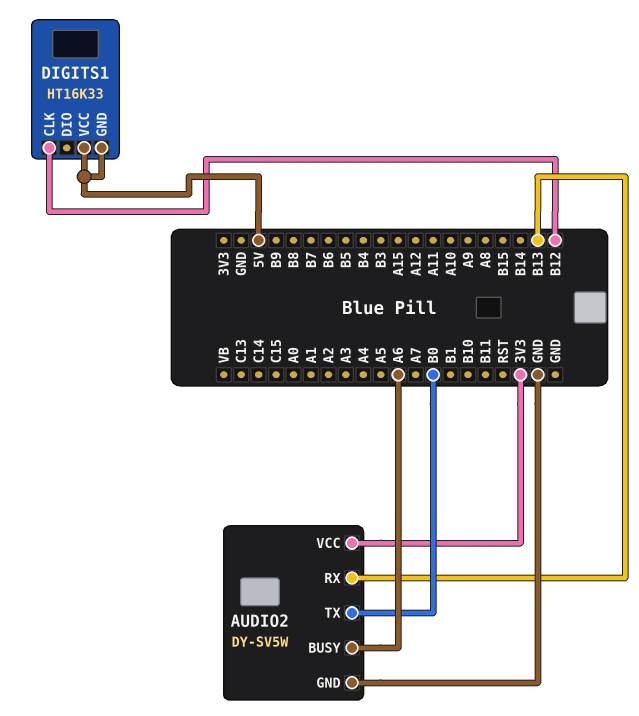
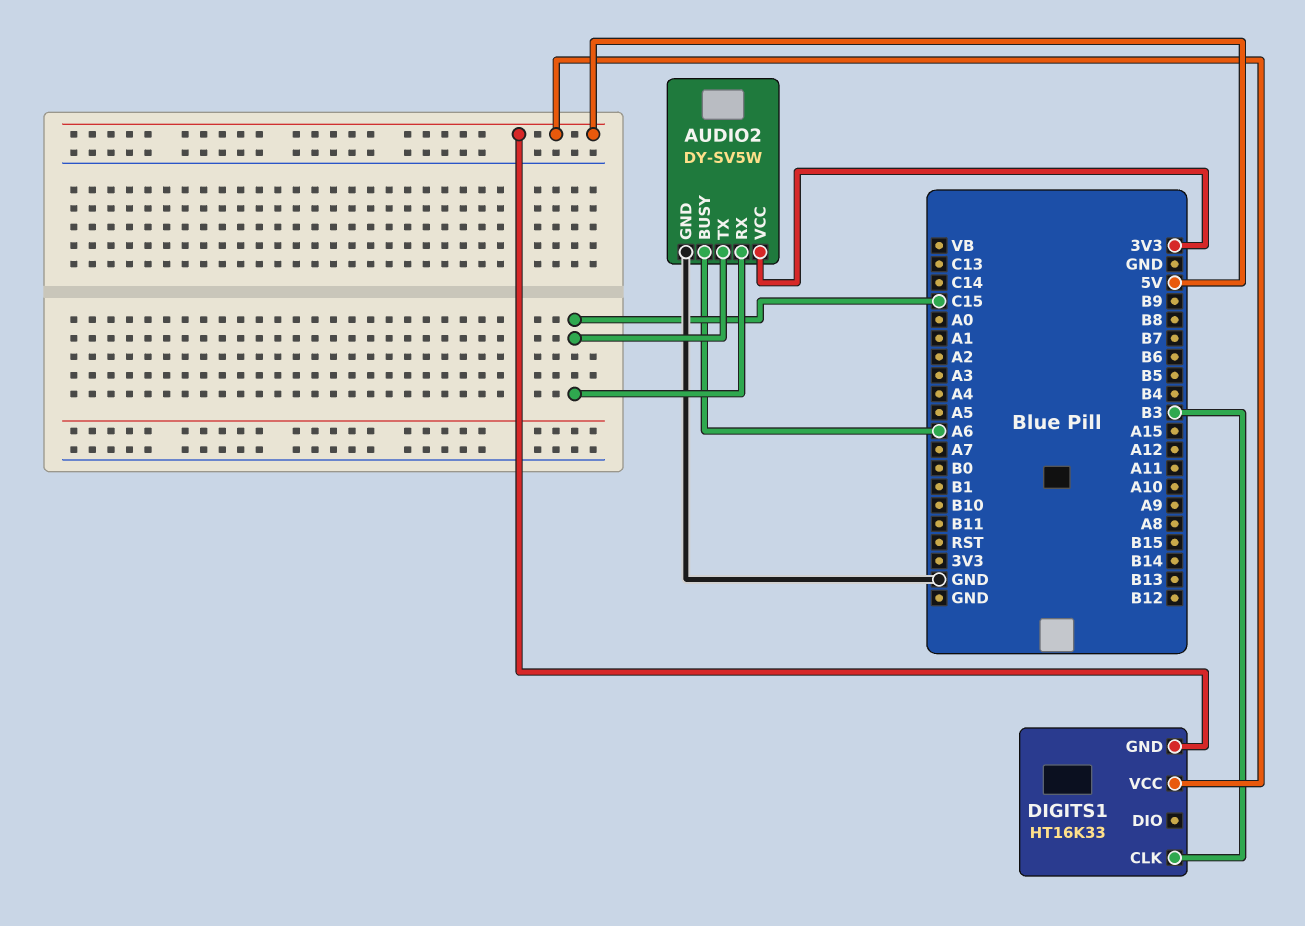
AUDIO2 pin RX: B13 -> C15
AUDIO2 pin TX: B0 -> C15
DIGITS1 pin CLK: B12 -> B3

